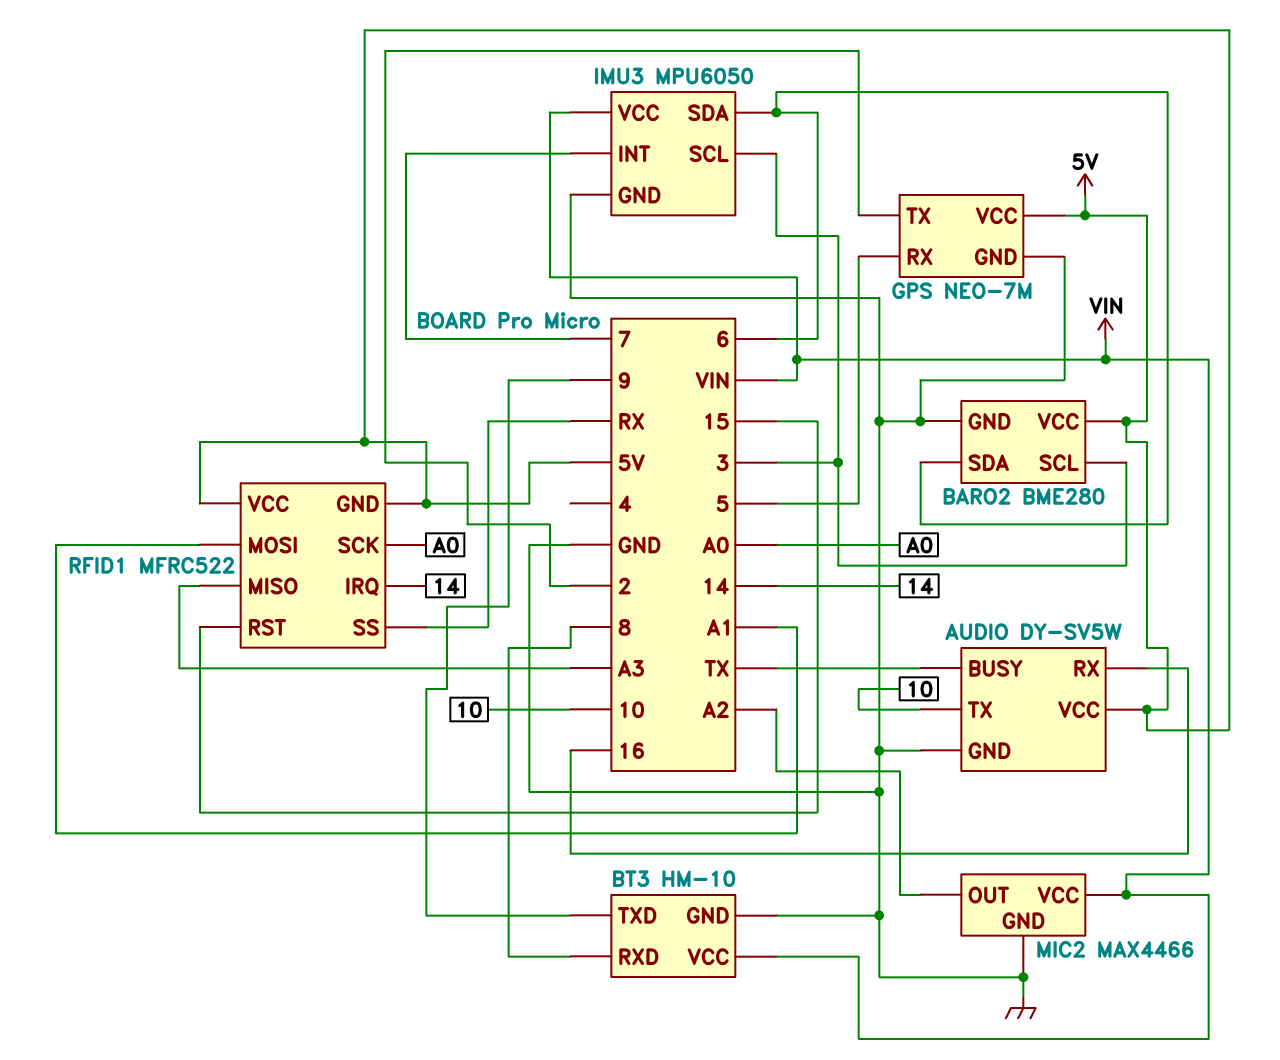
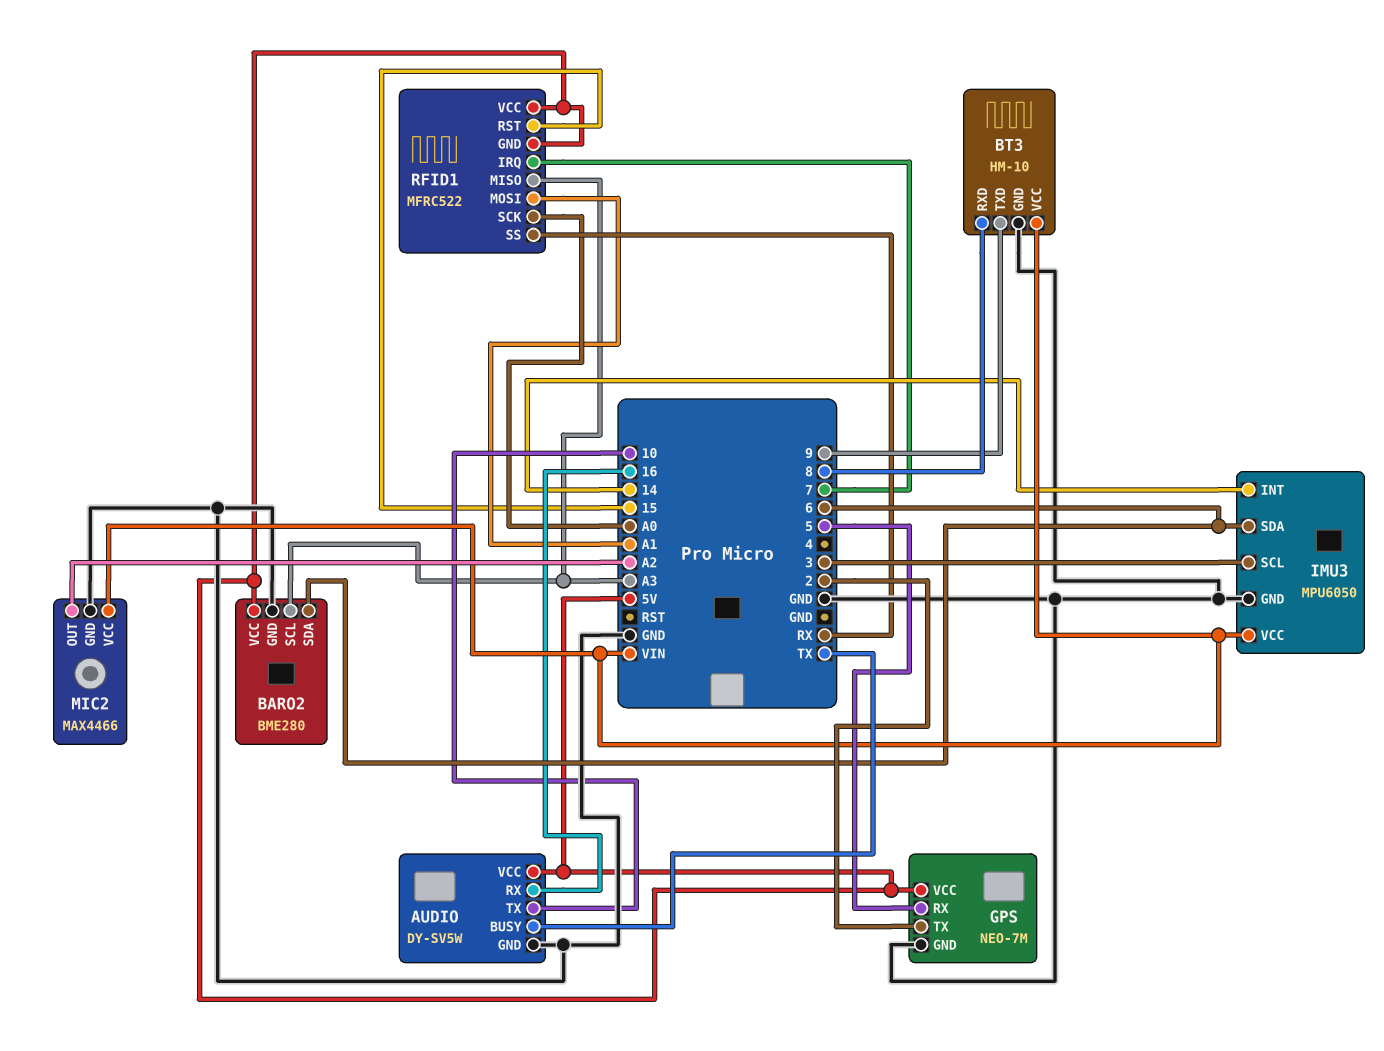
BARO2 pin SCL: 3 -> A3
IMU3 pin INT: 7 -> 14
RFID1 pin IRQ: 14 -> 7

